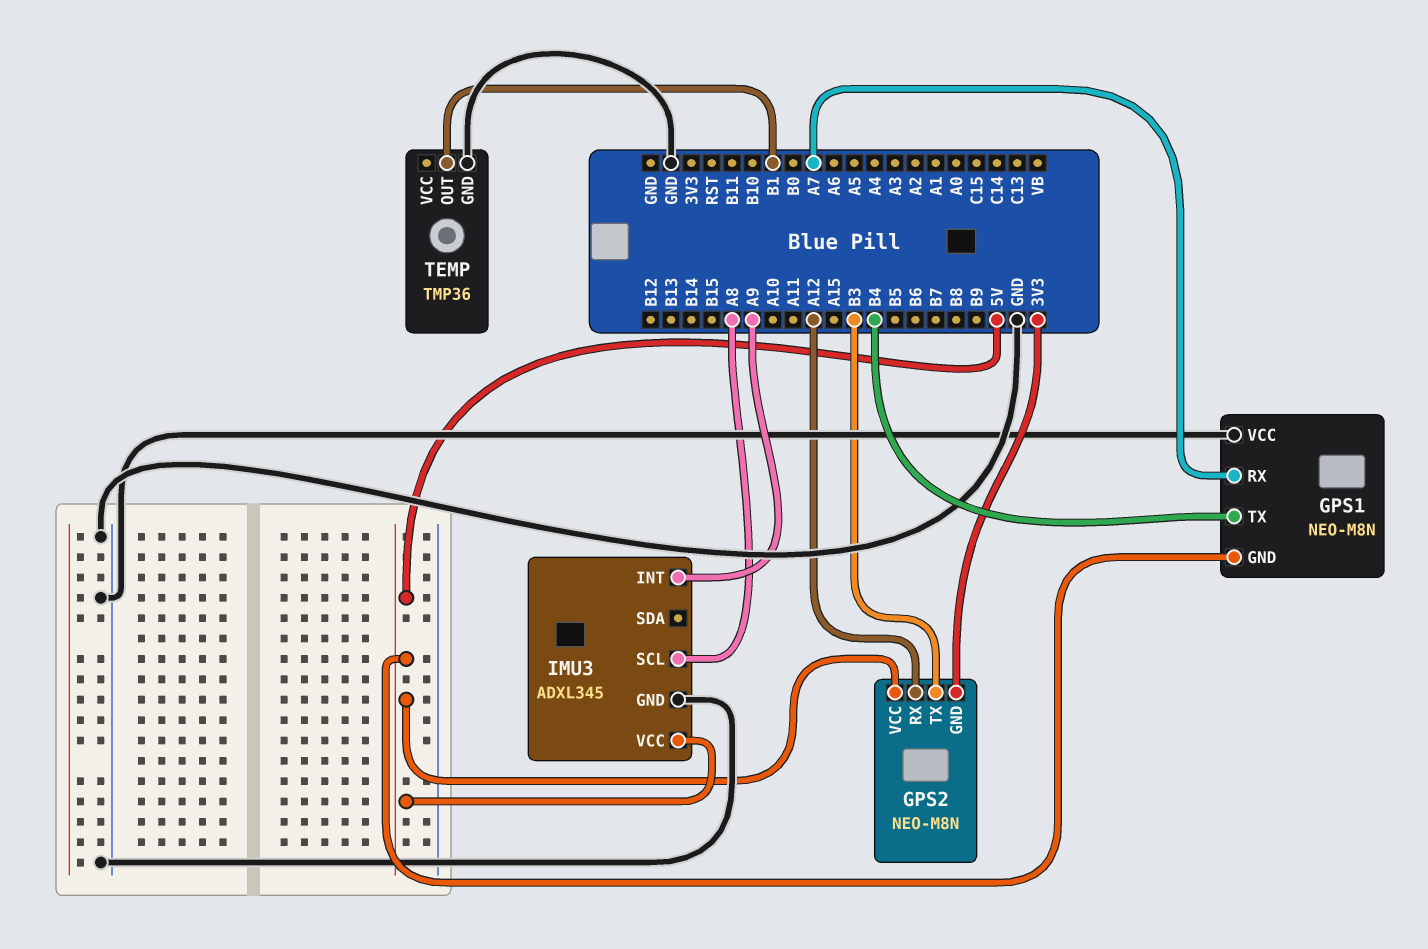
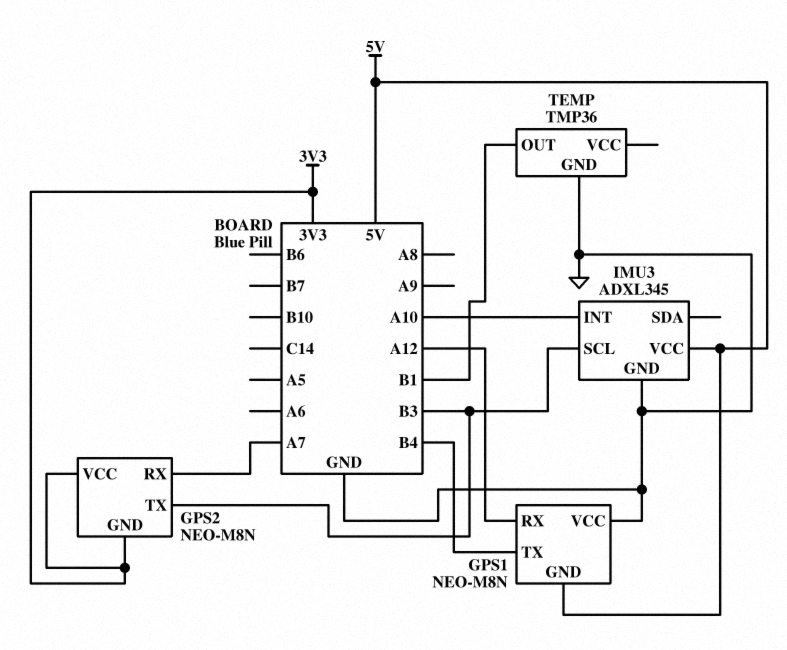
GPS1 pin RX: A7 -> A12
GPS2 pin RX: A12 -> A7
GPS2 pin VCC: 5V -> 3V3
IMU3 pin INT: A9 -> A10
IMU3 pin SCL: A8 -> B3

